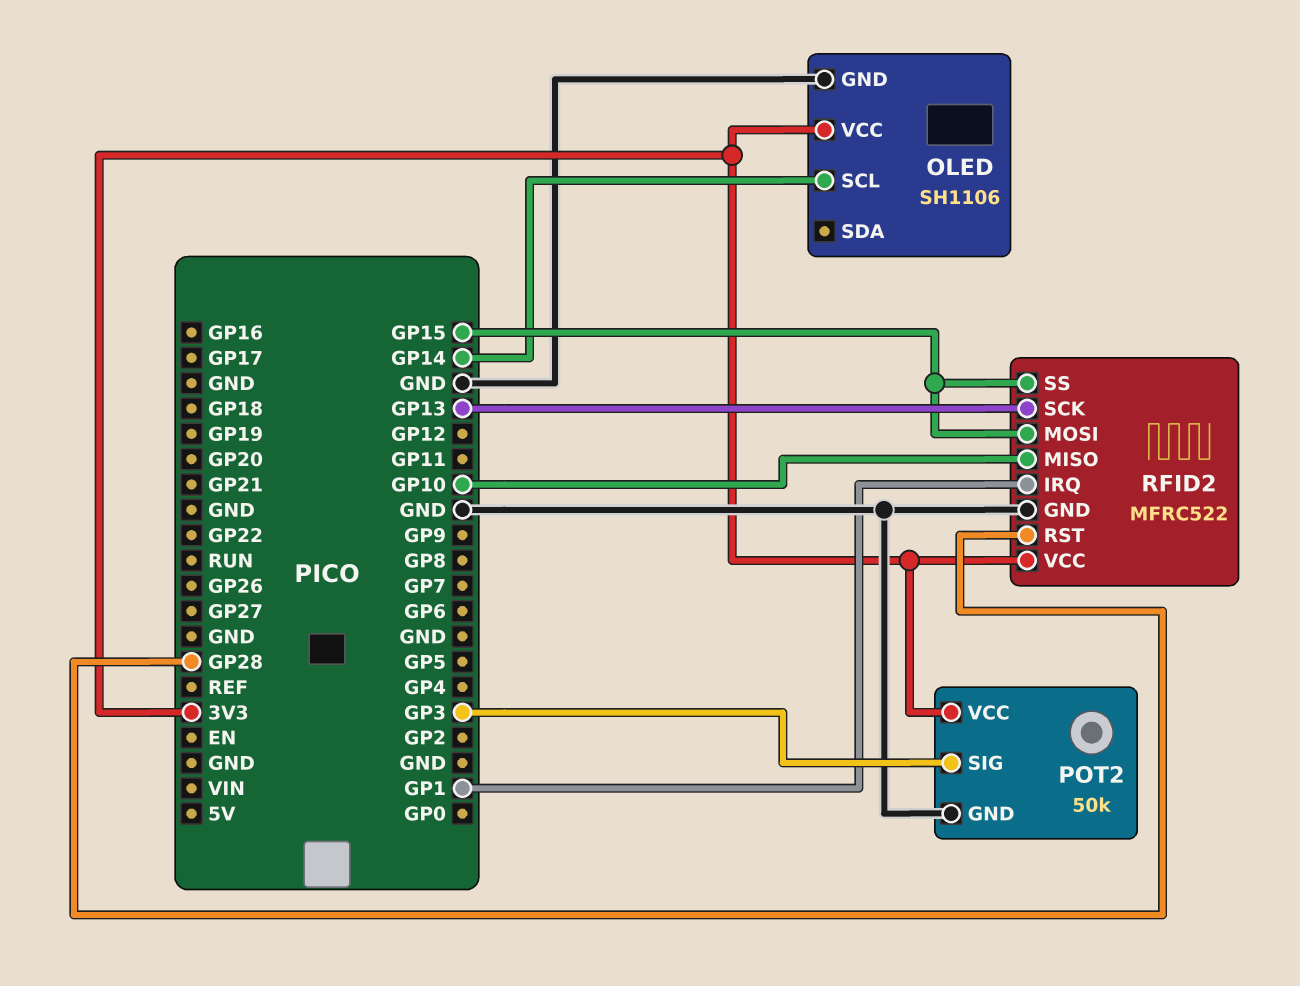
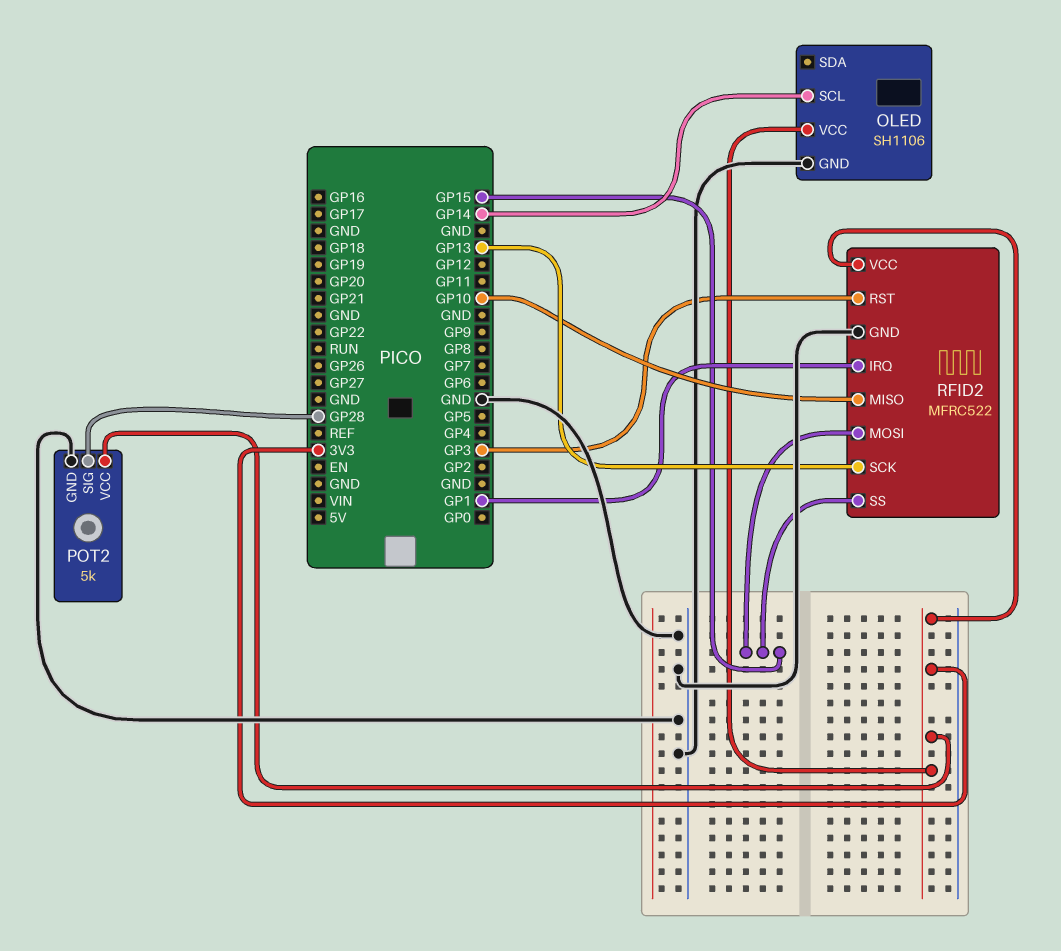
POT2: 50k -> 5k
POT2 pin SIG: GP3 -> GP28
RFID2 pin RST: GP28 -> GP3

